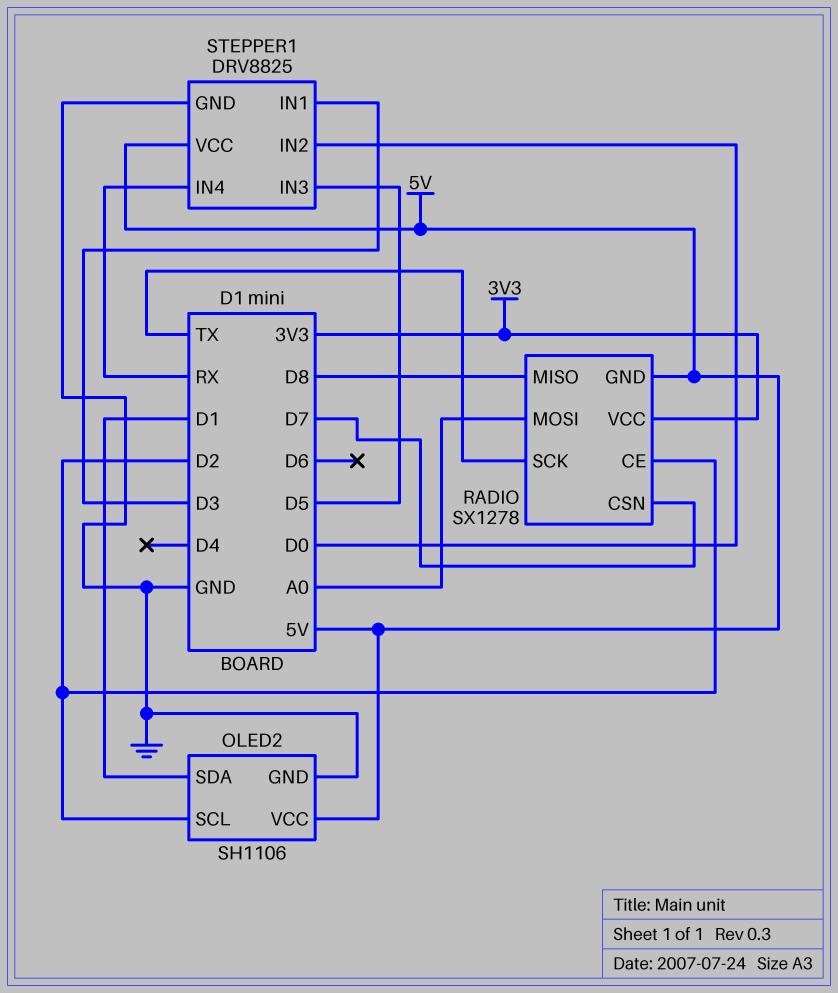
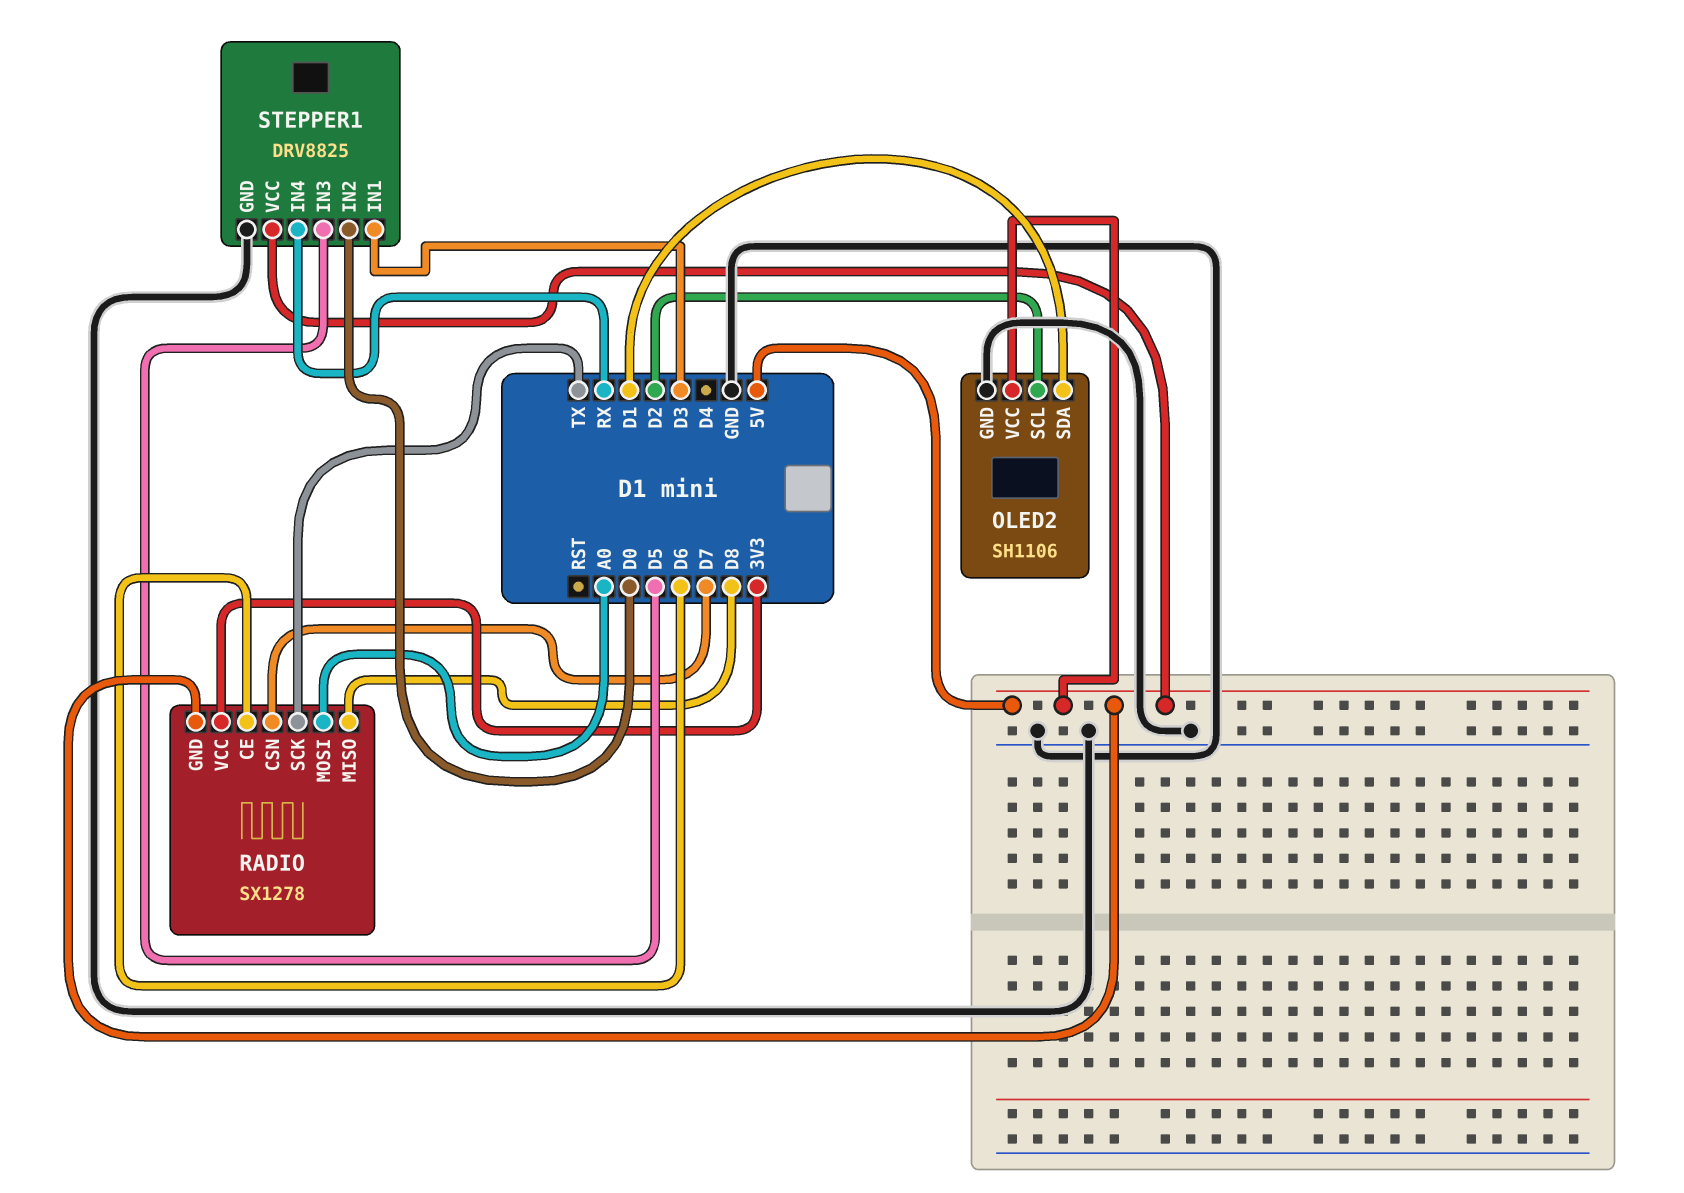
RADIO pin CE: D2 -> D6

